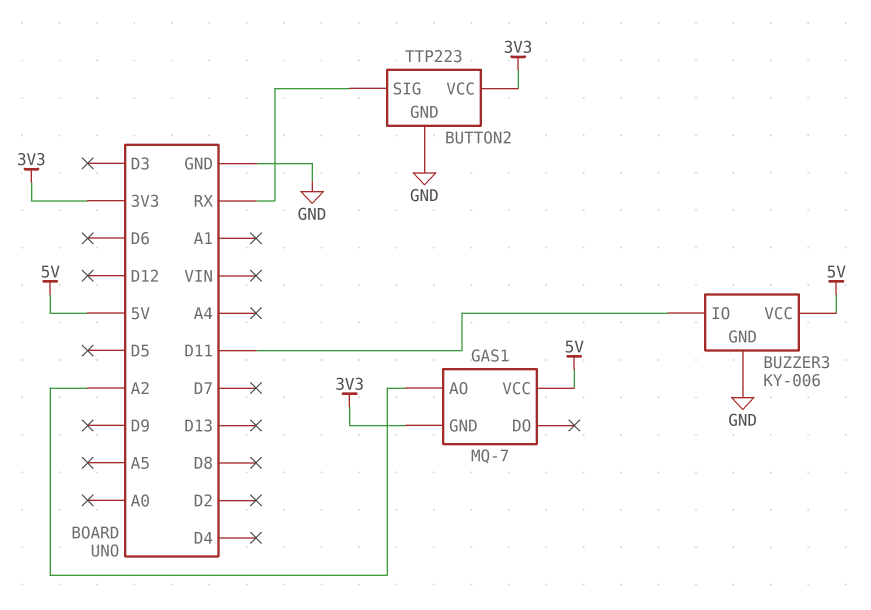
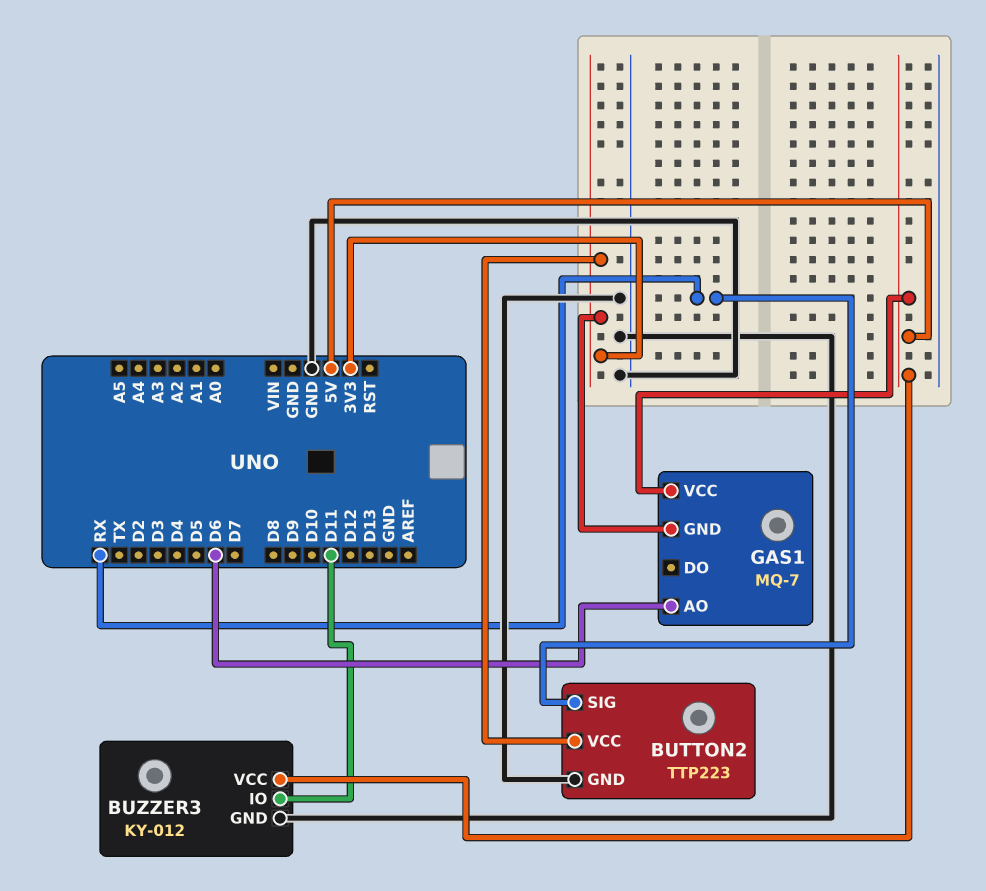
BUZZER3: KY-006 -> KY-012
GAS1 pin AO: A2 -> D6

